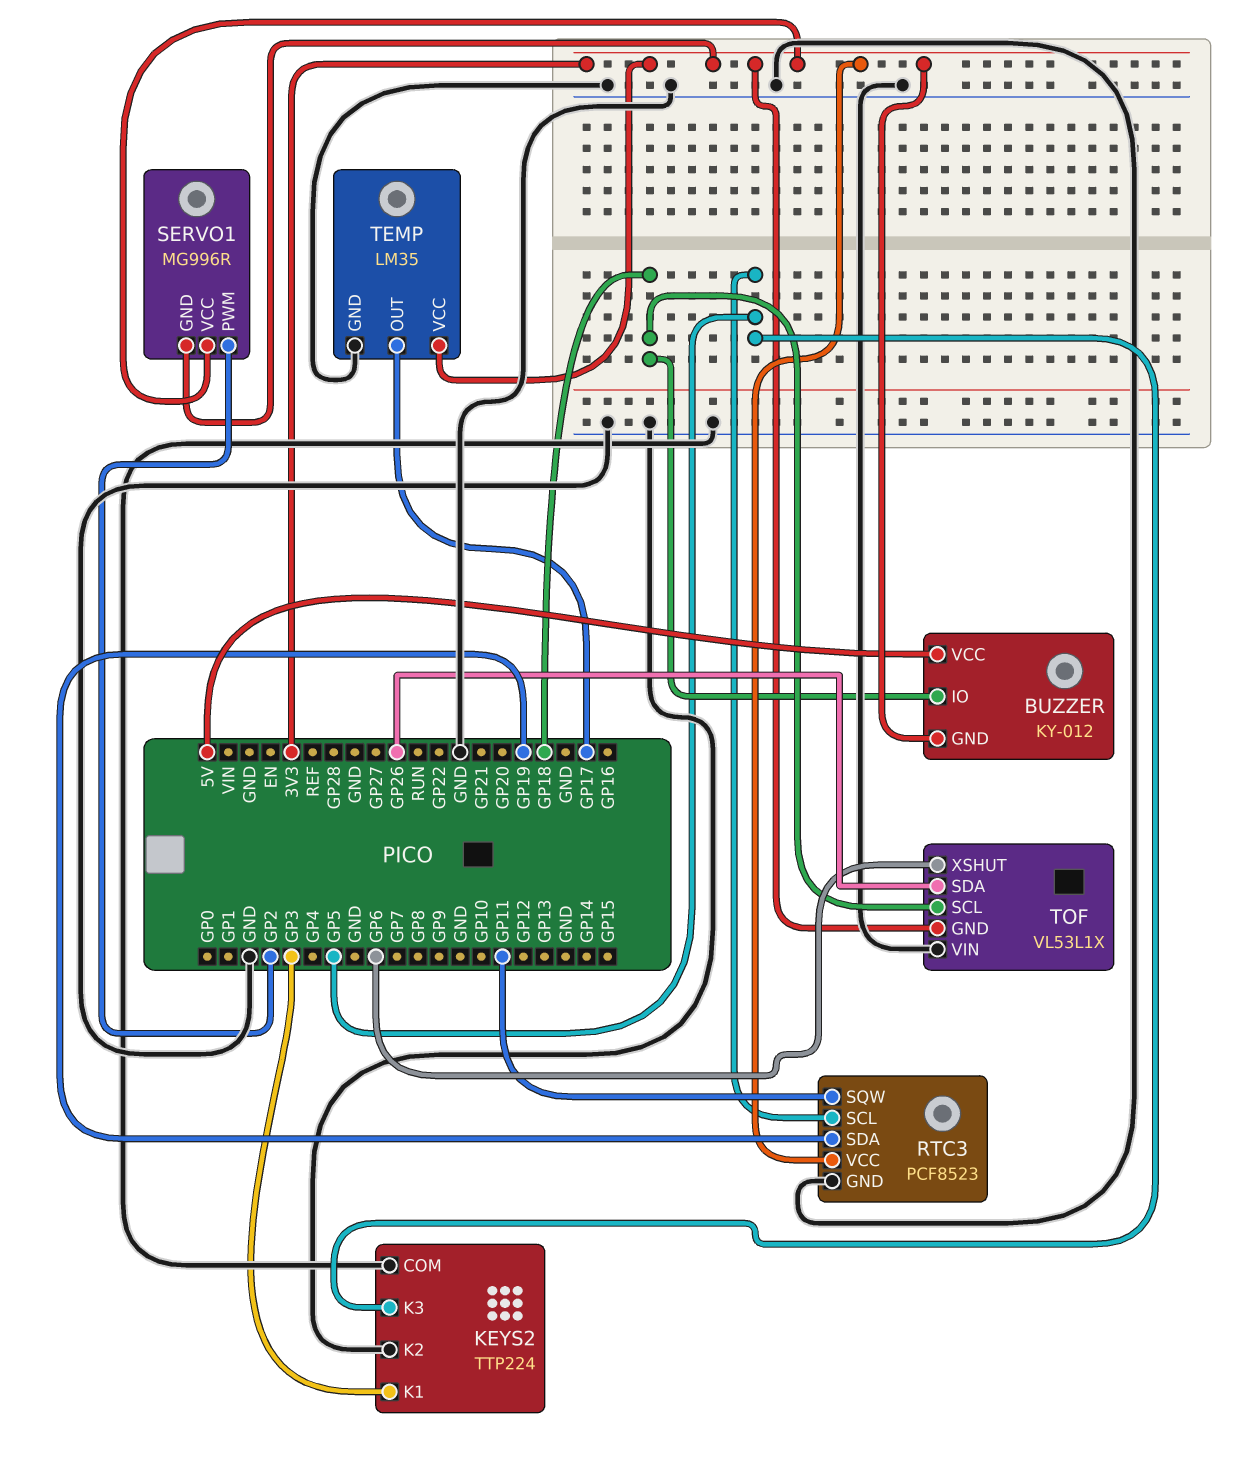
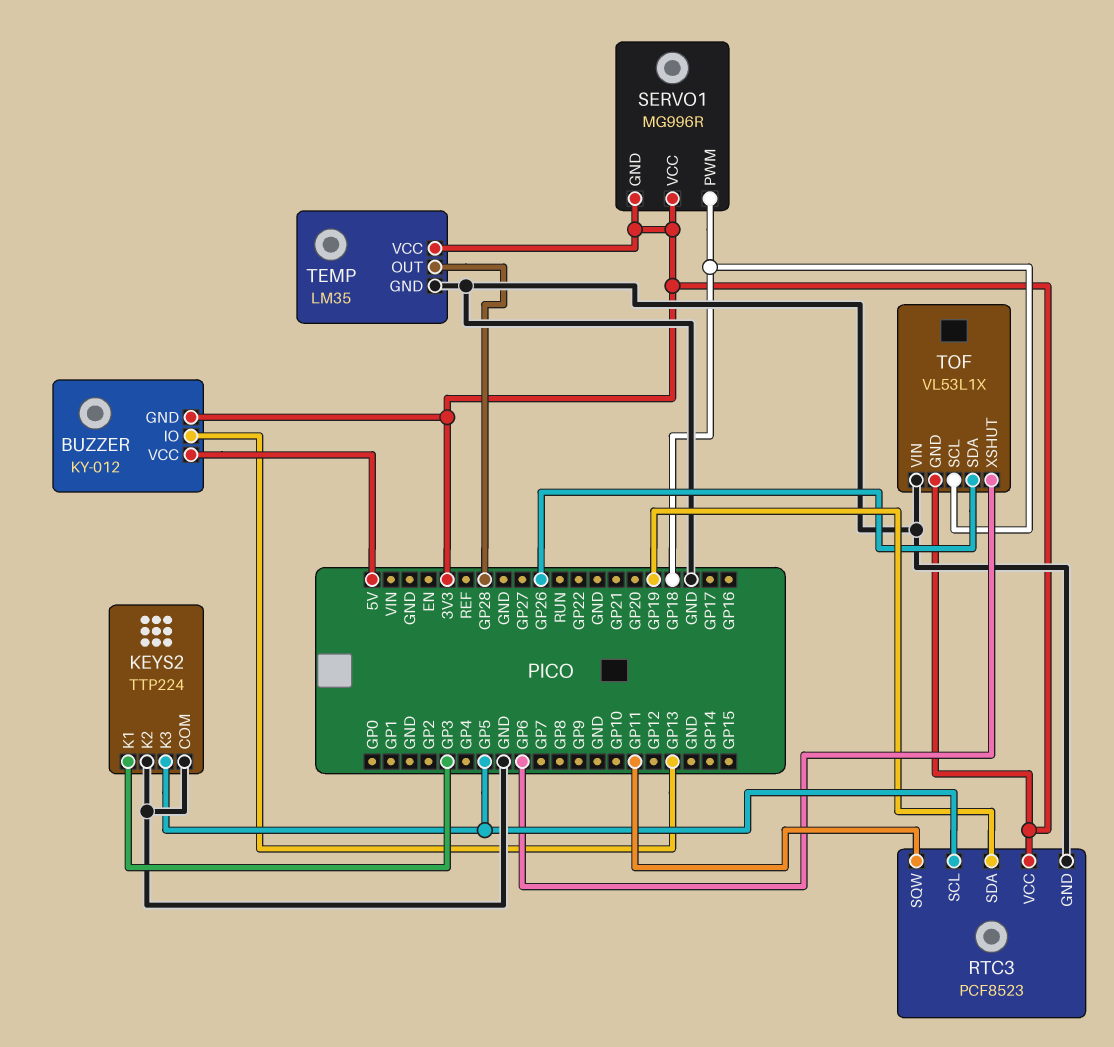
BUZZER pin IO: GP18 -> GP13
SERVO1 pin PWM: GP2 -> GP18
TEMP pin OUT: GP17 -> GP28

